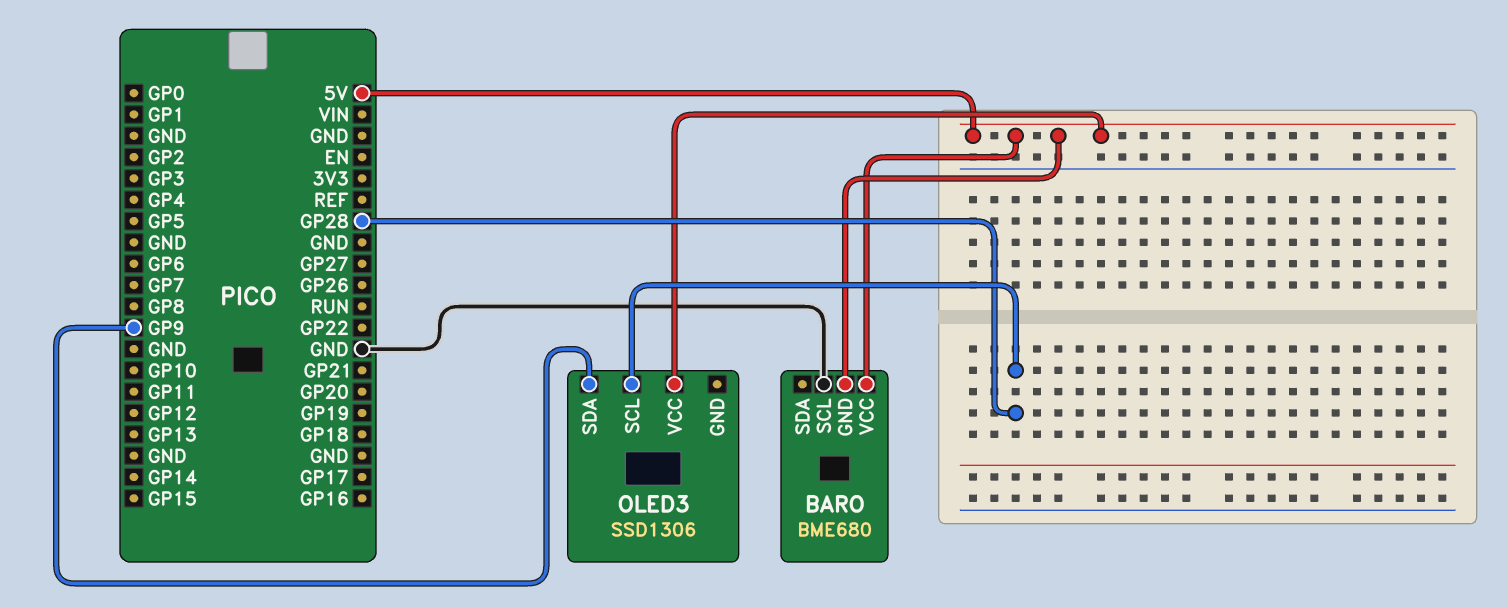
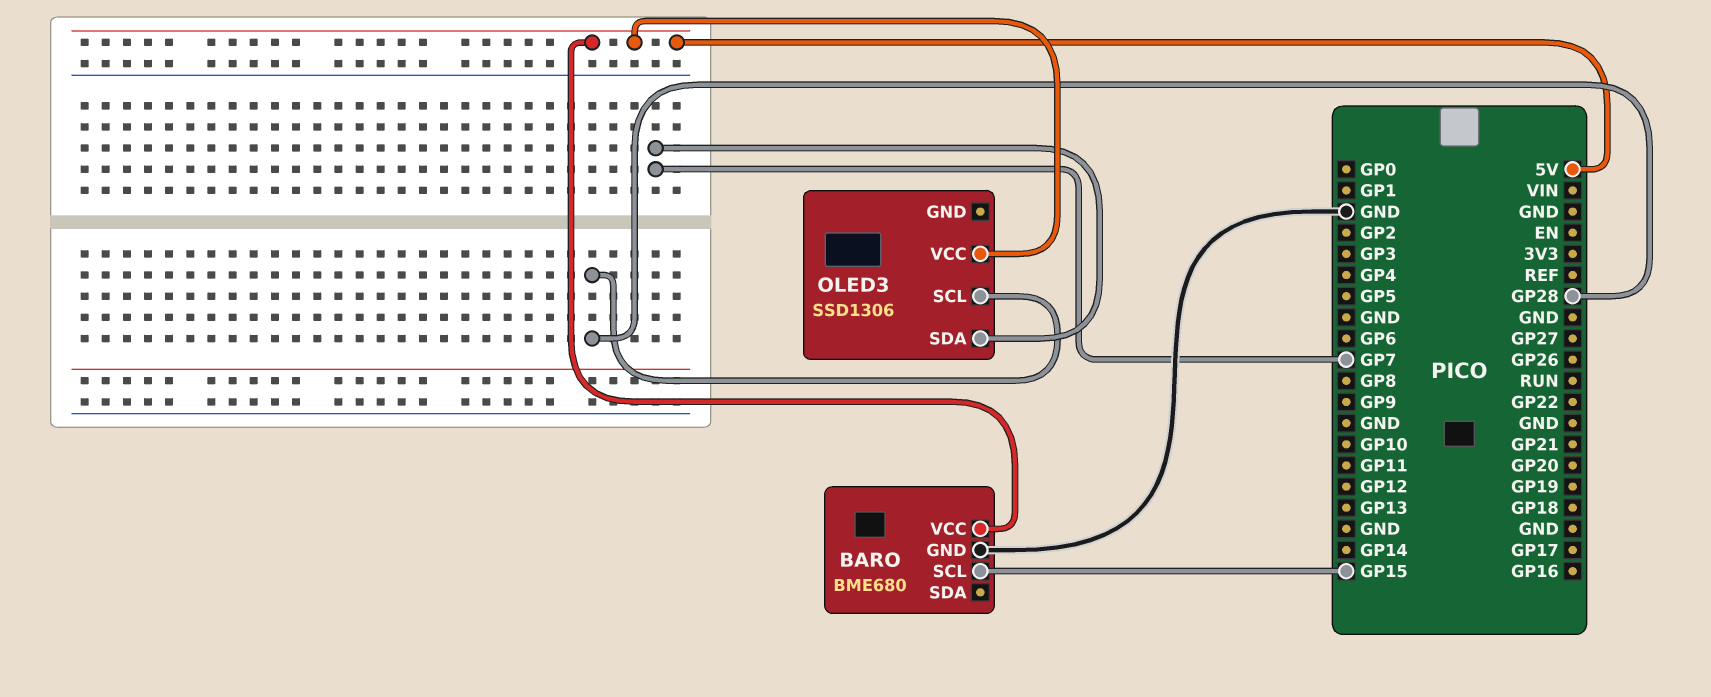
BARO pin GND: 5V -> GND
BARO pin SCL: GND -> GP15
OLED3 pin SDA: GP9 -> GP7

